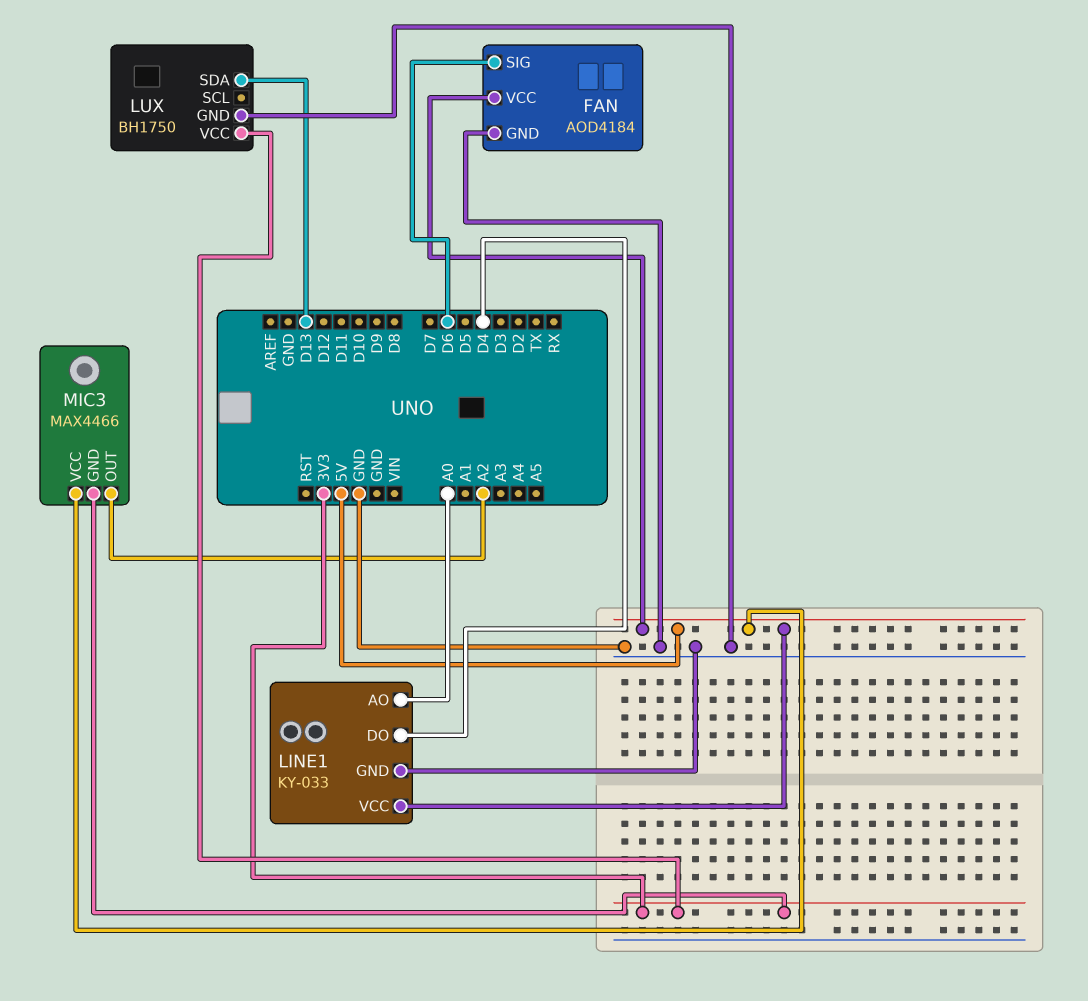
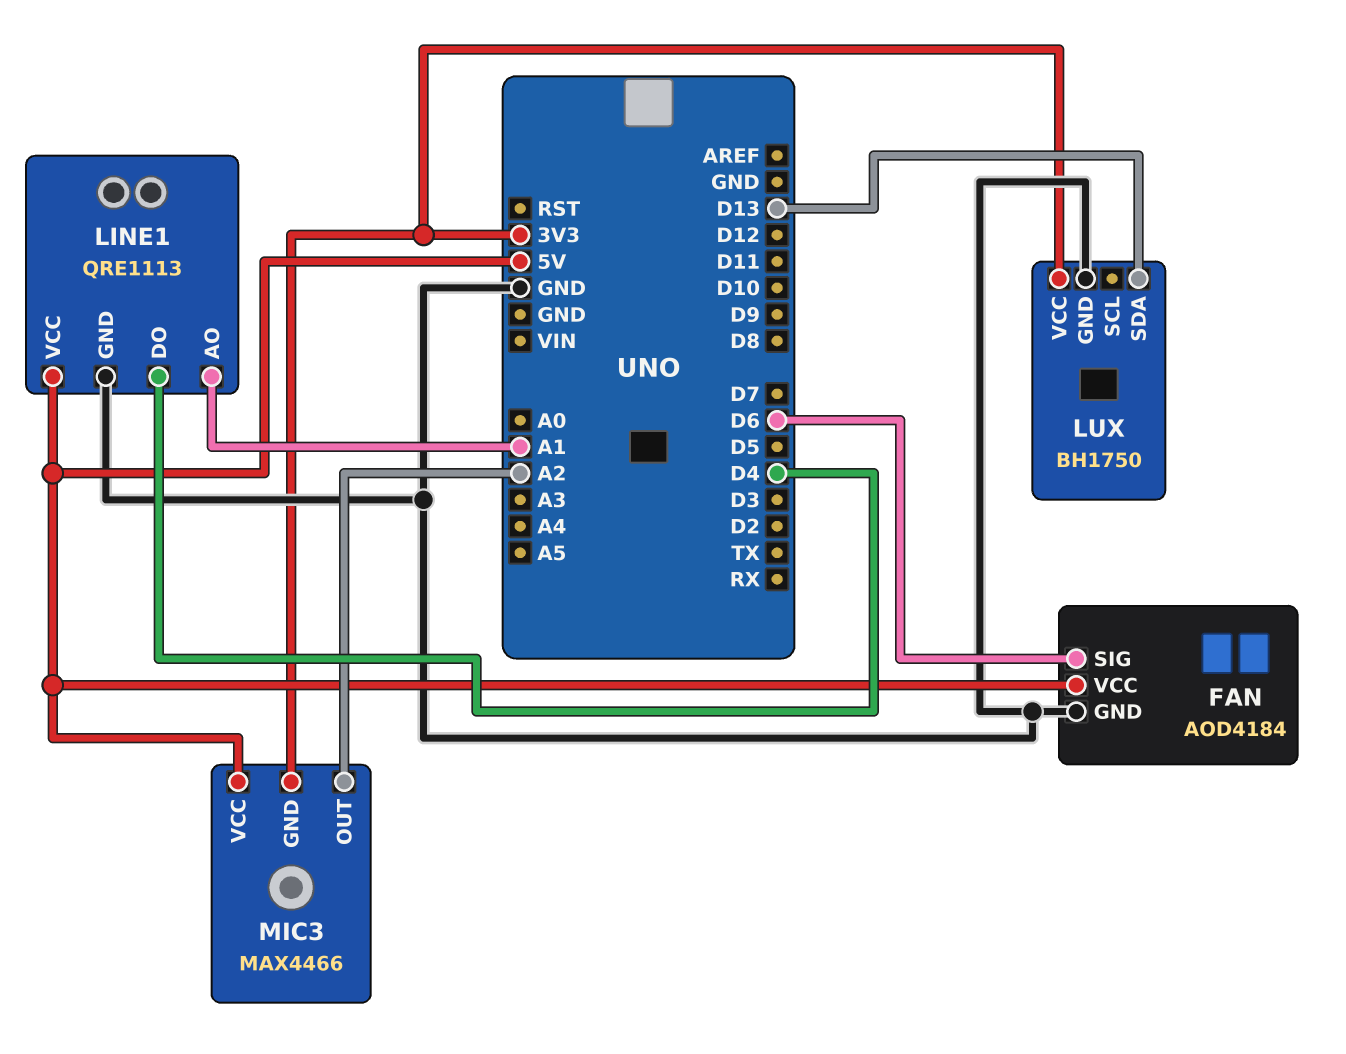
LINE1: KY-033 -> QRE1113
LINE1 pin AO: A0 -> A1

